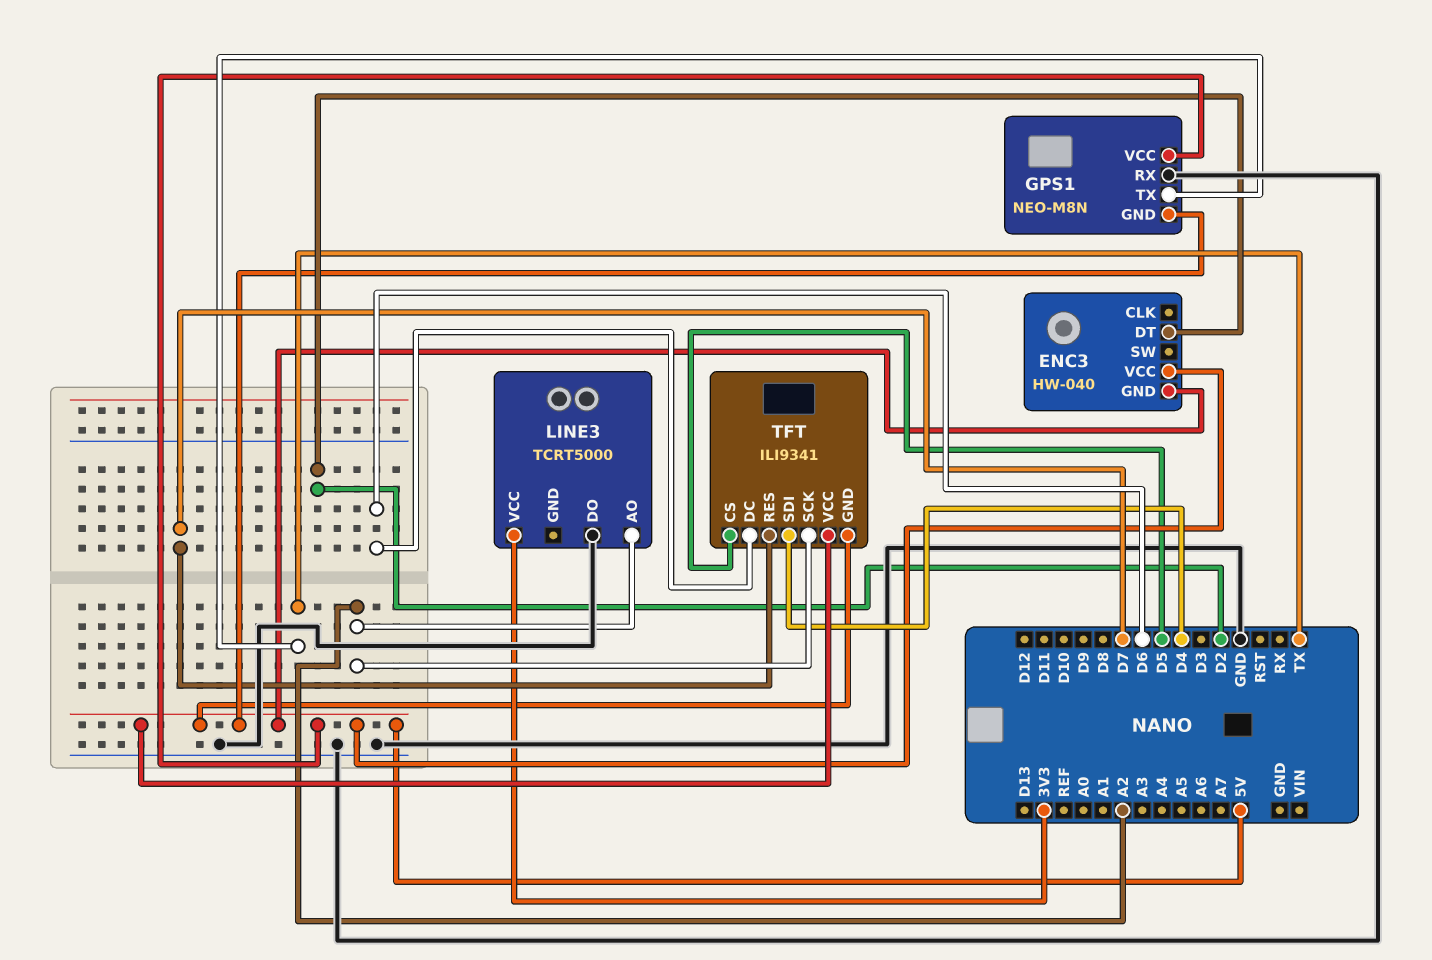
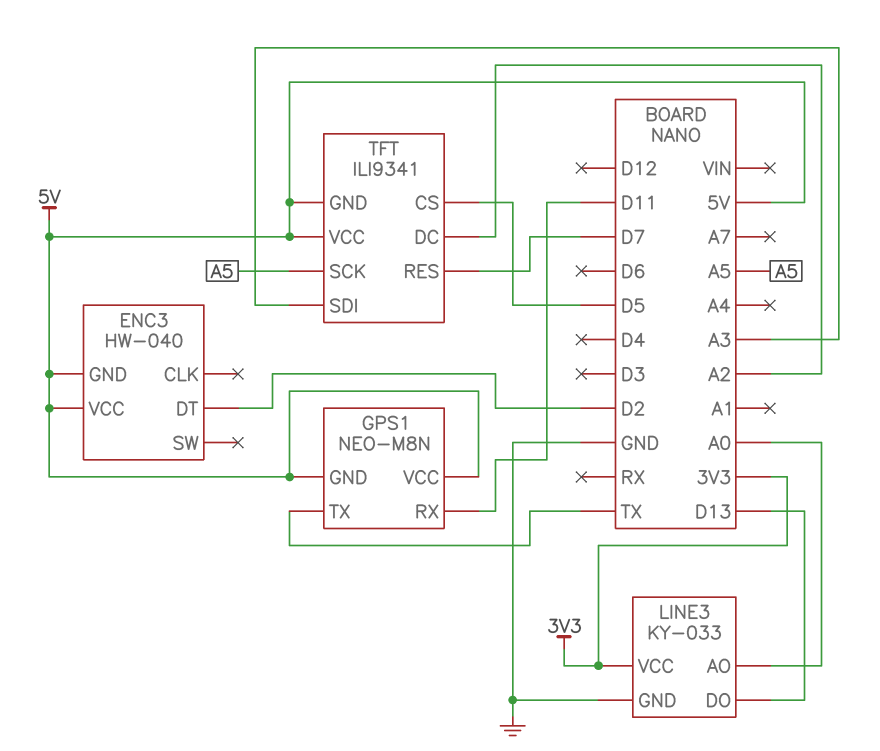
GPS1 pin RX: GND -> D11
LINE3: TCRT5000 -> KY-033
LINE3 pin AO: A2 -> A0
LINE3 pin DO: GND -> D13
LINE3 pin GND: none -> GND
TFT pin DC: D6 -> A2
TFT pin SCK: A2 -> A5
TFT pin SDI: D4 -> A3

